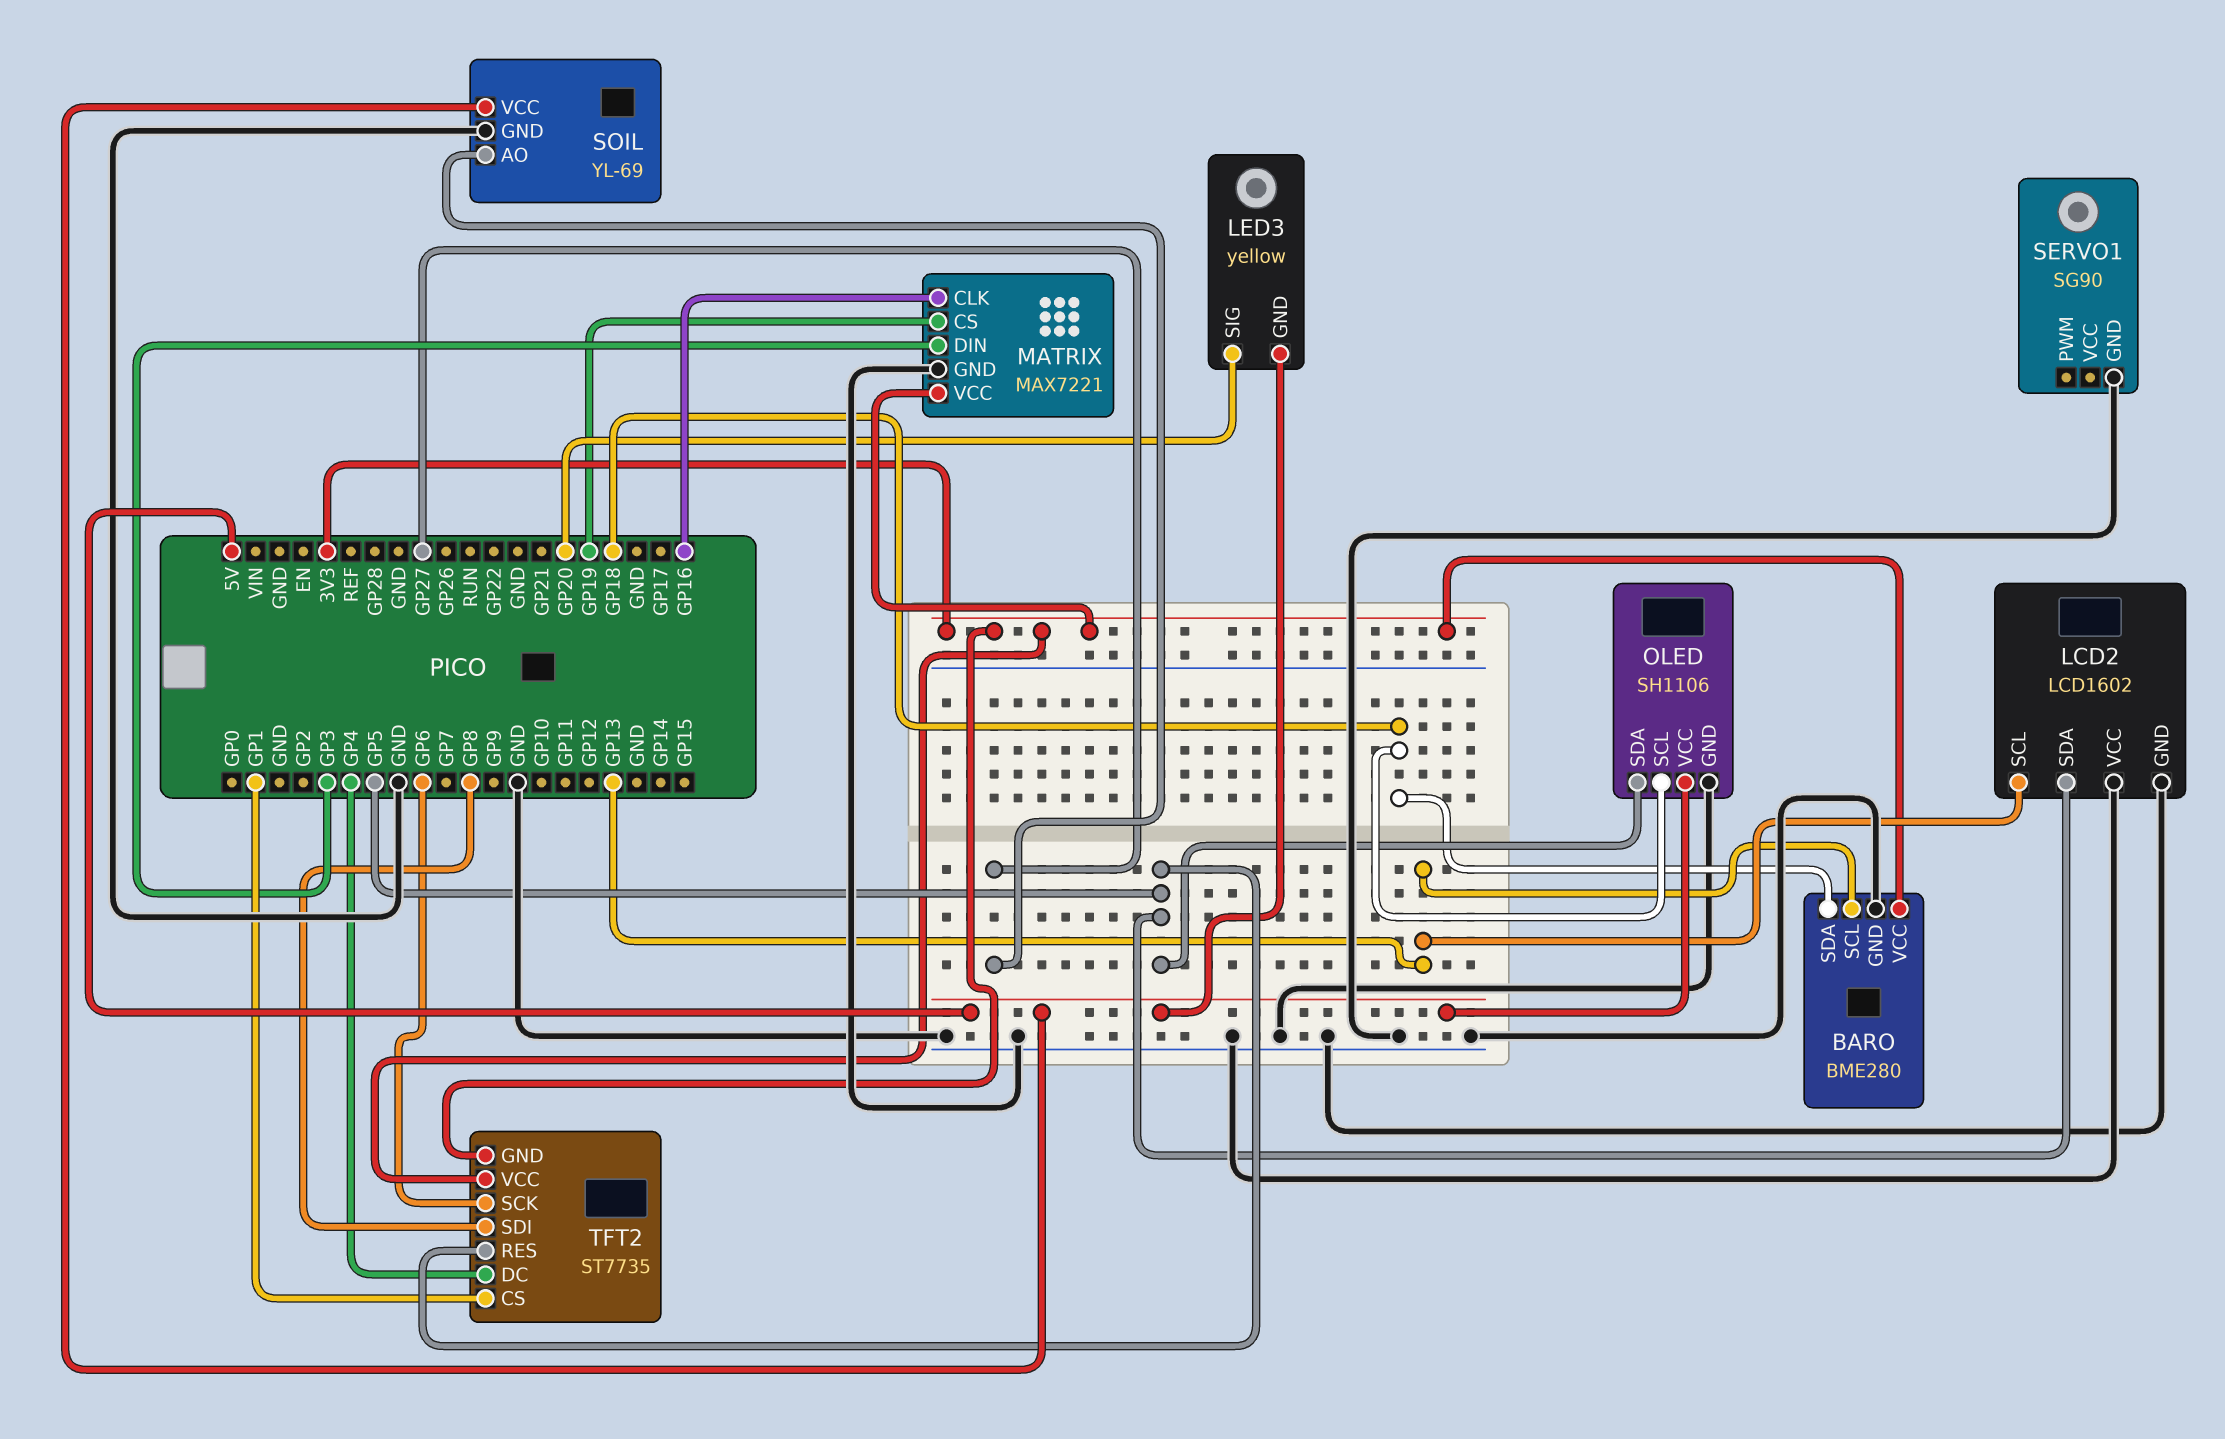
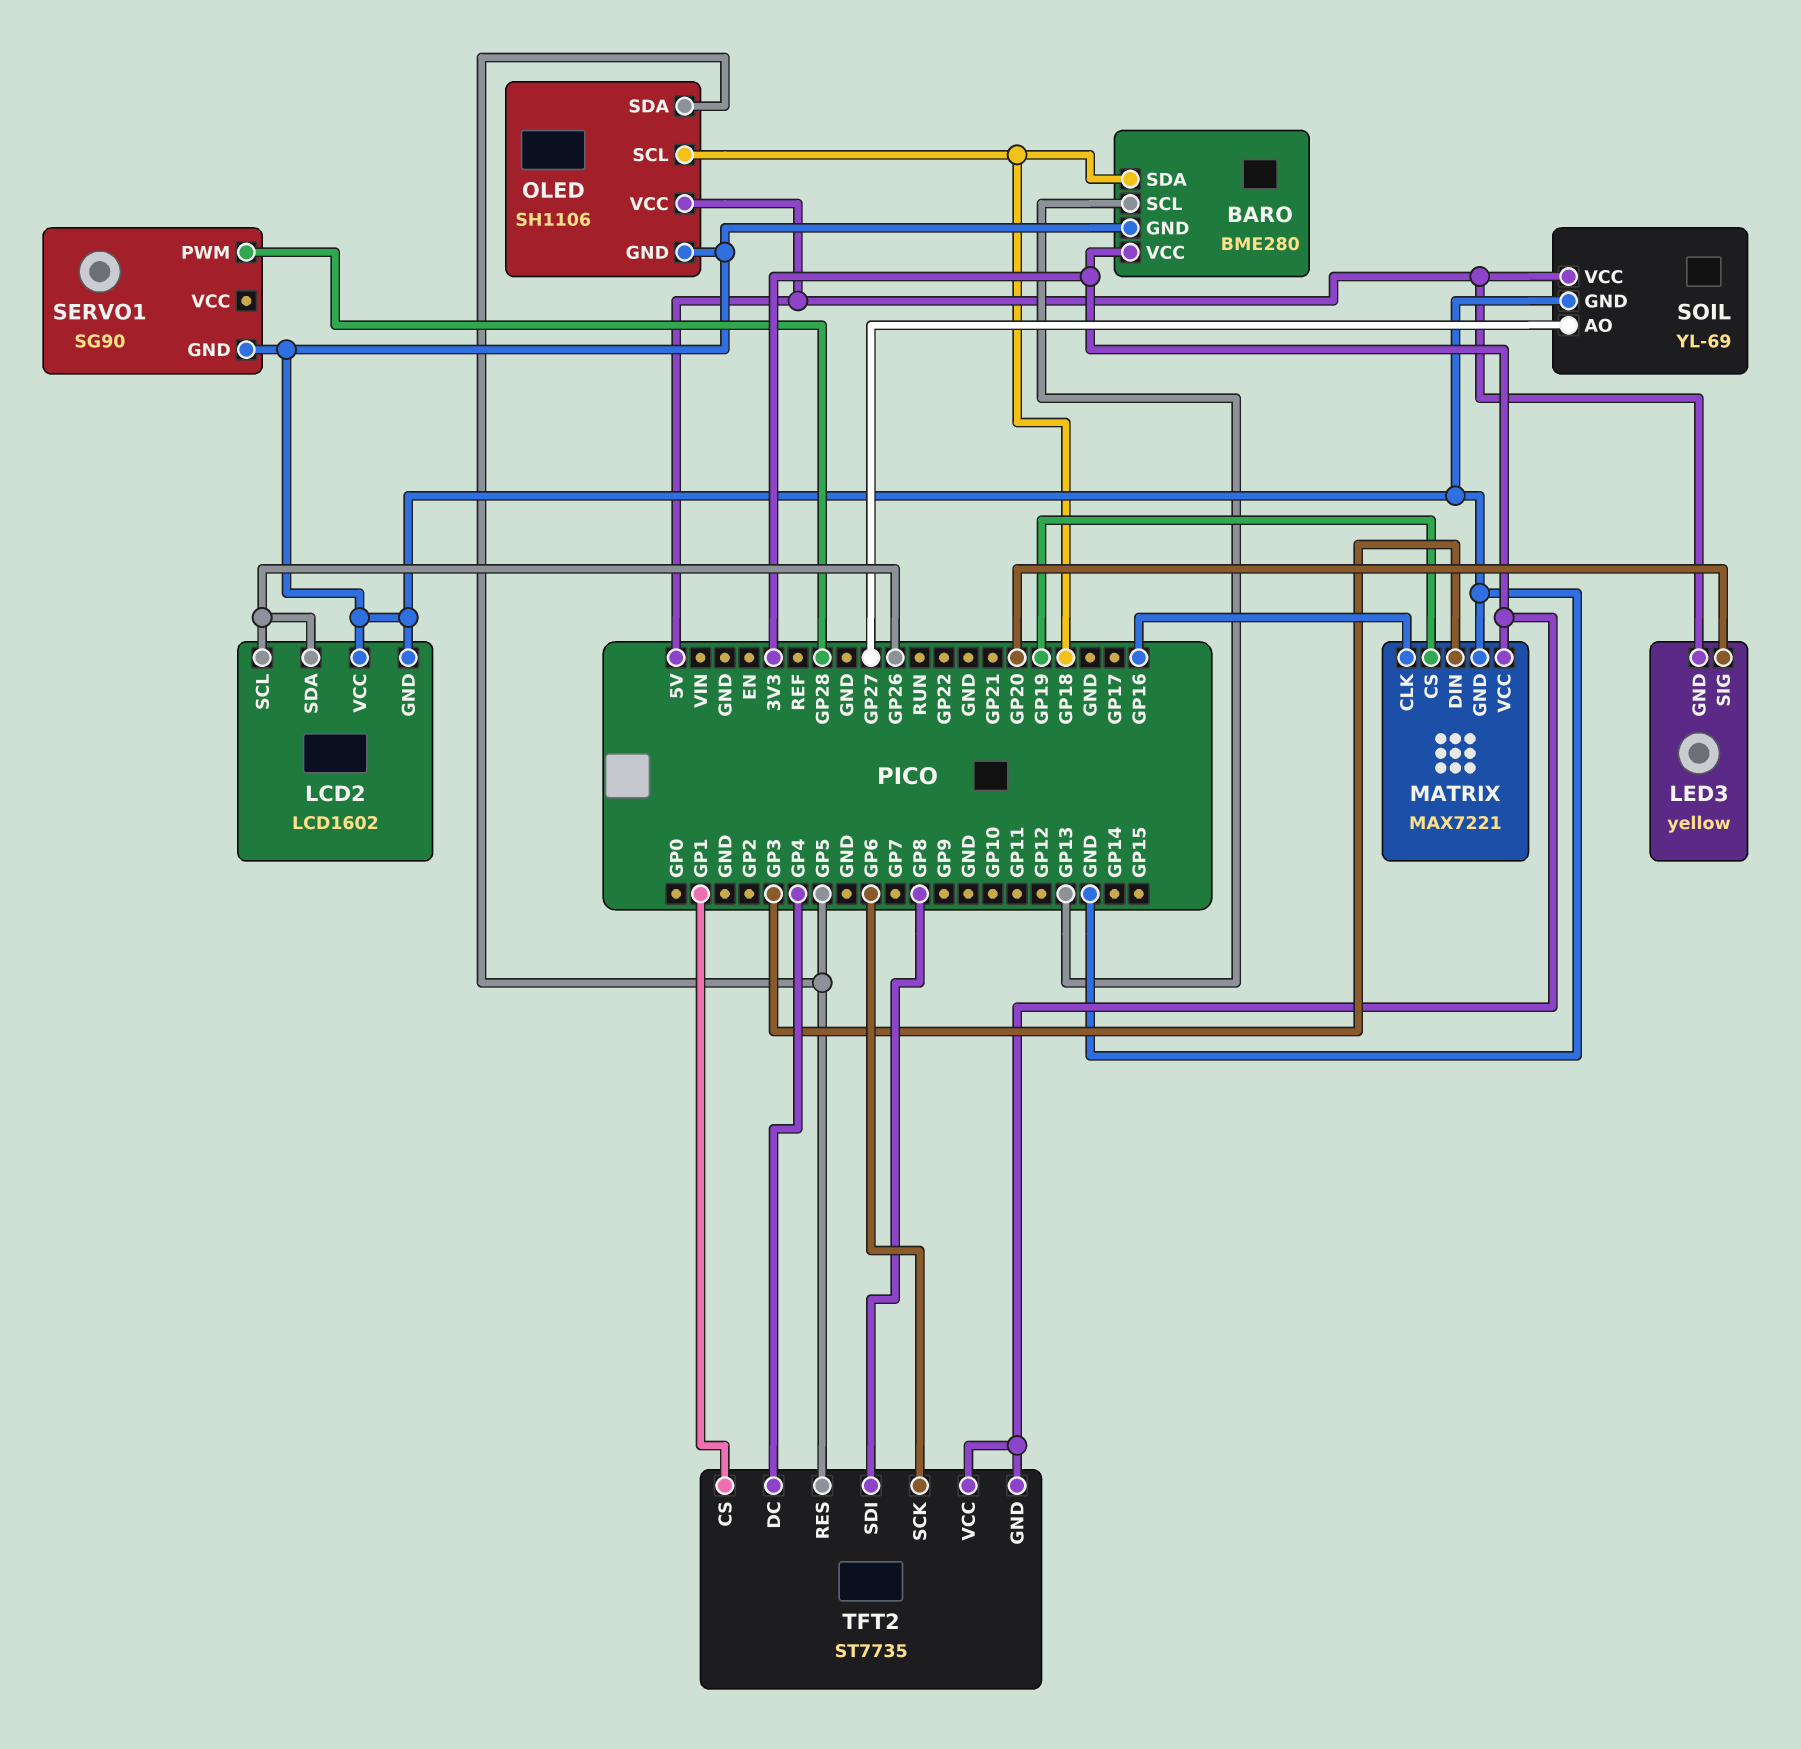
LCD2 pin SCL: GP13 -> GP26
LCD2 pin SDA: GP5 -> GP26
SERVO1 pin PWM: none -> GP28

